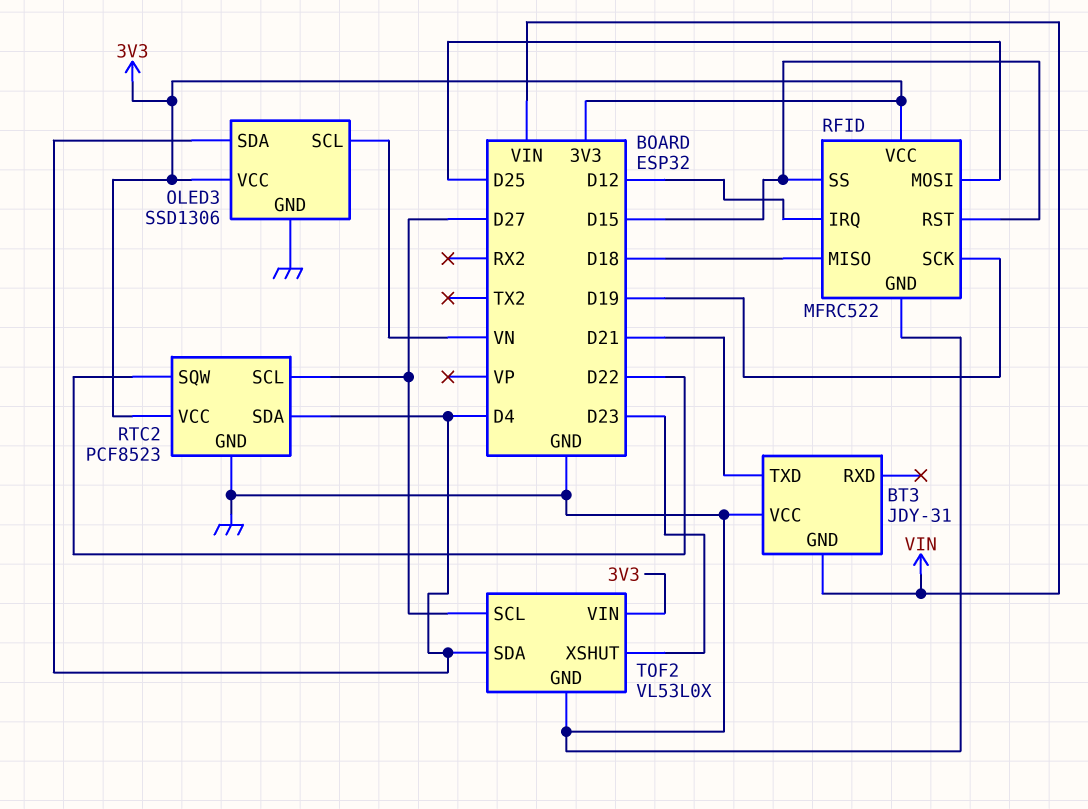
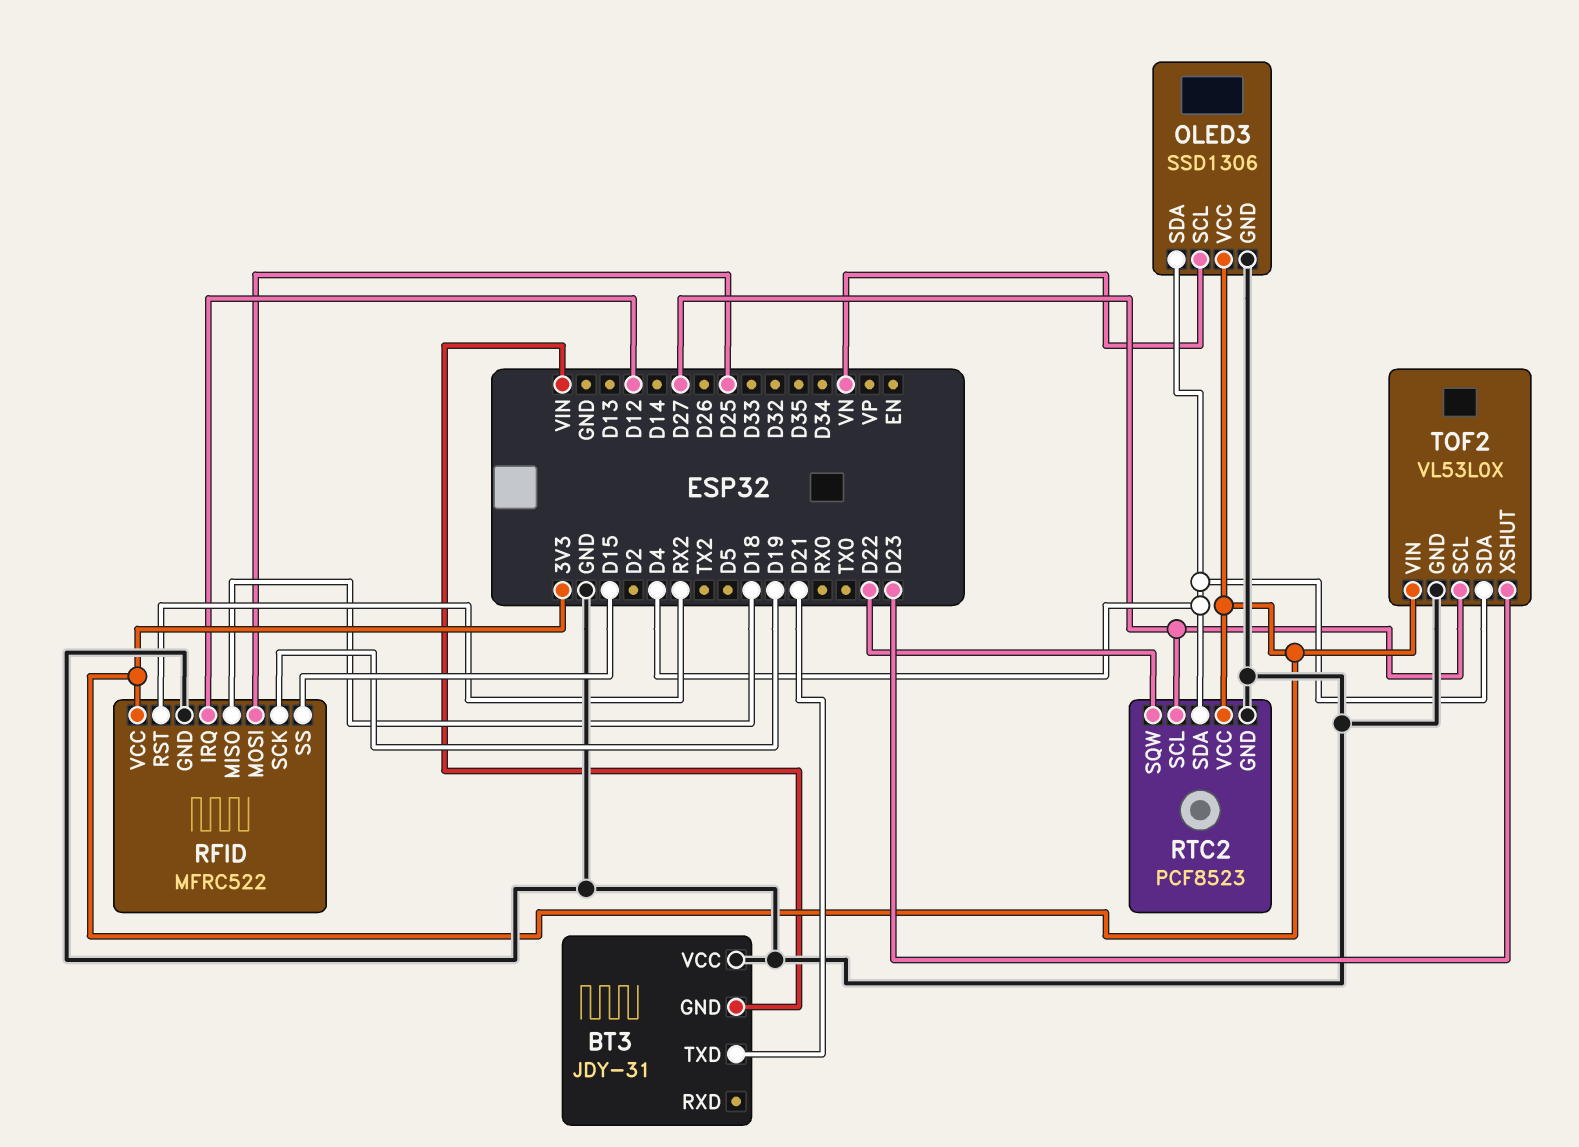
RFID pin RST: D15 -> RX2

